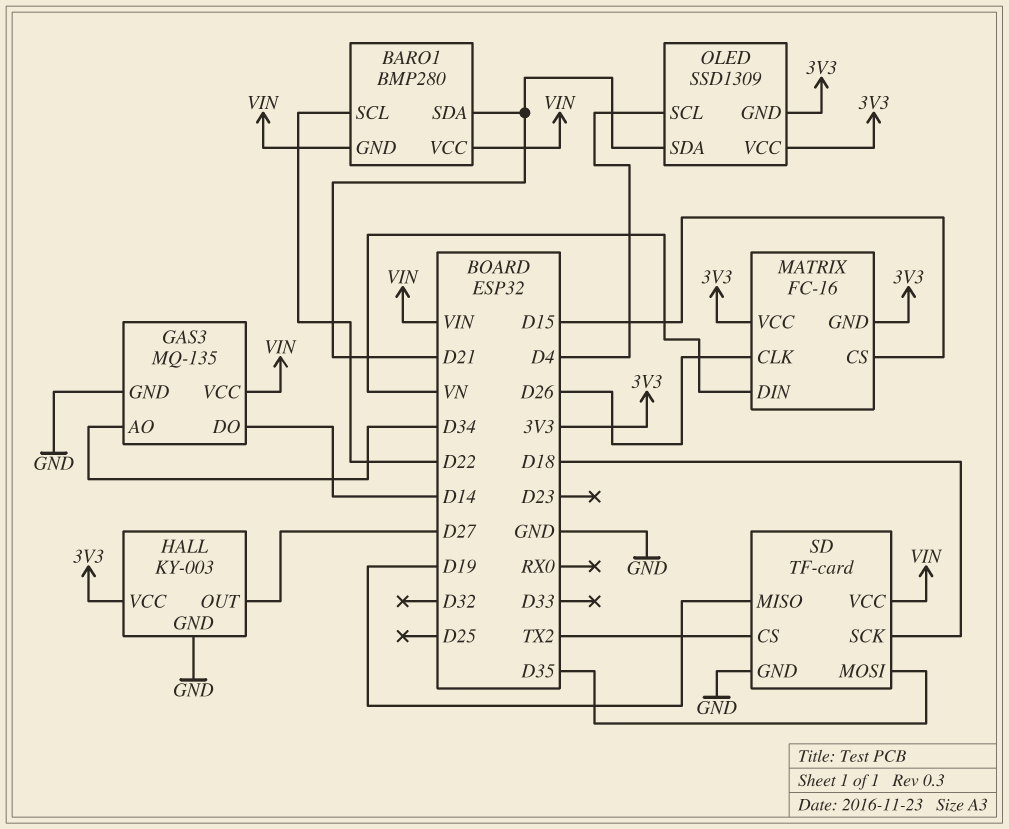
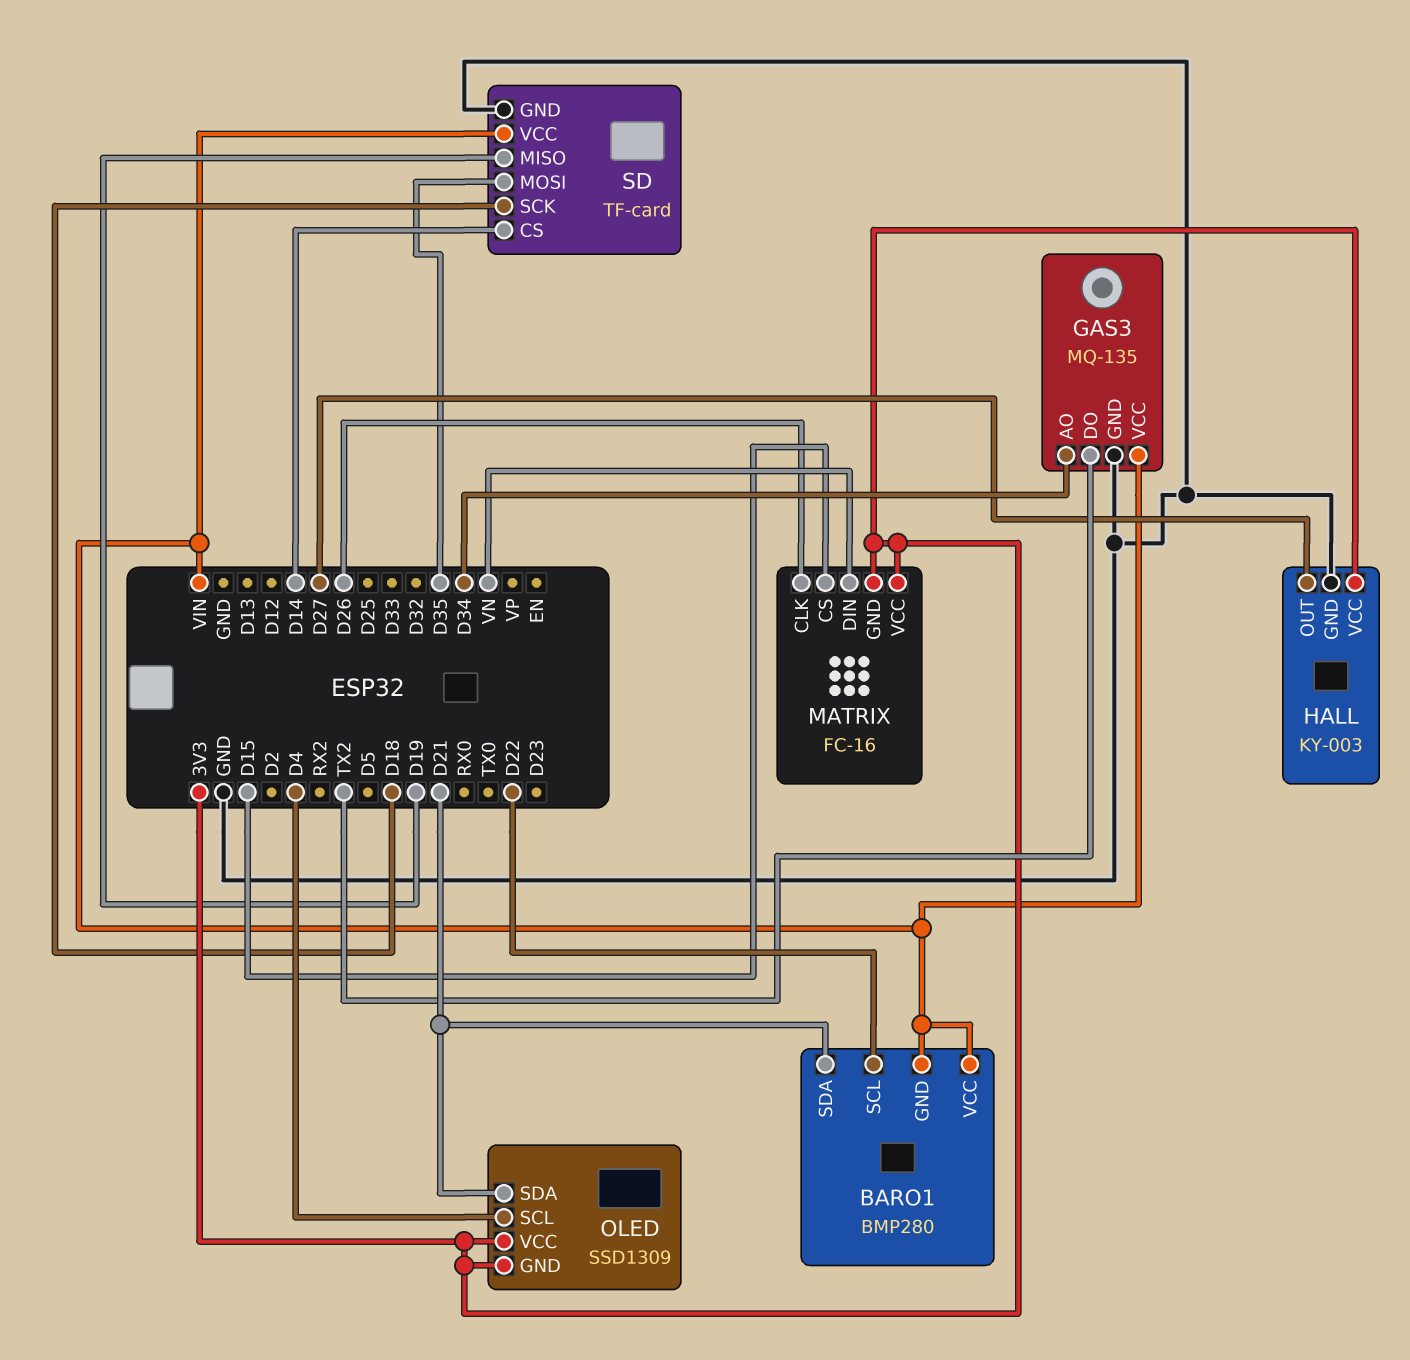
GAS3 pin DO: D14 -> TX2
SD pin CS: TX2 -> D14

